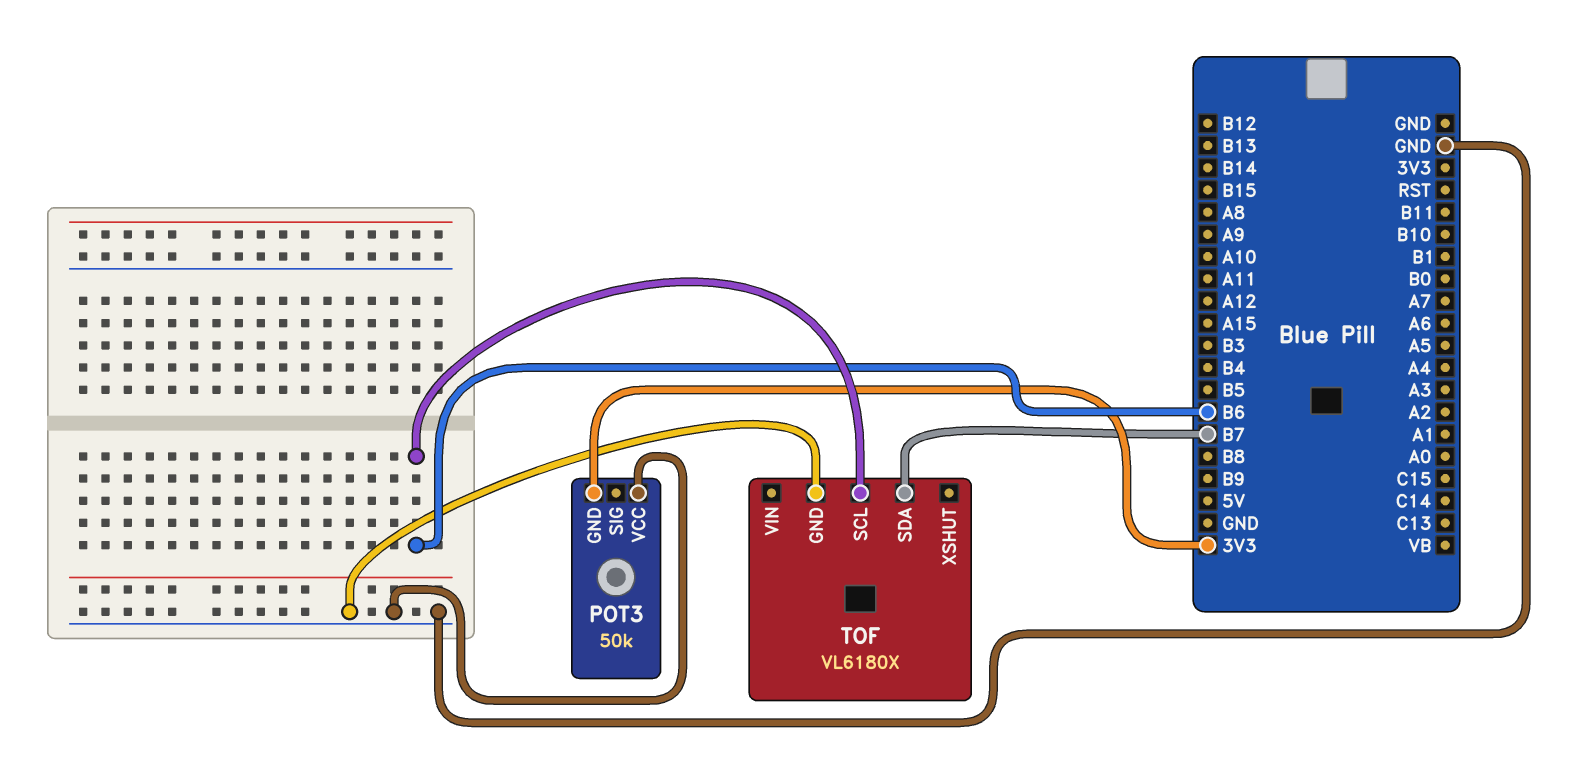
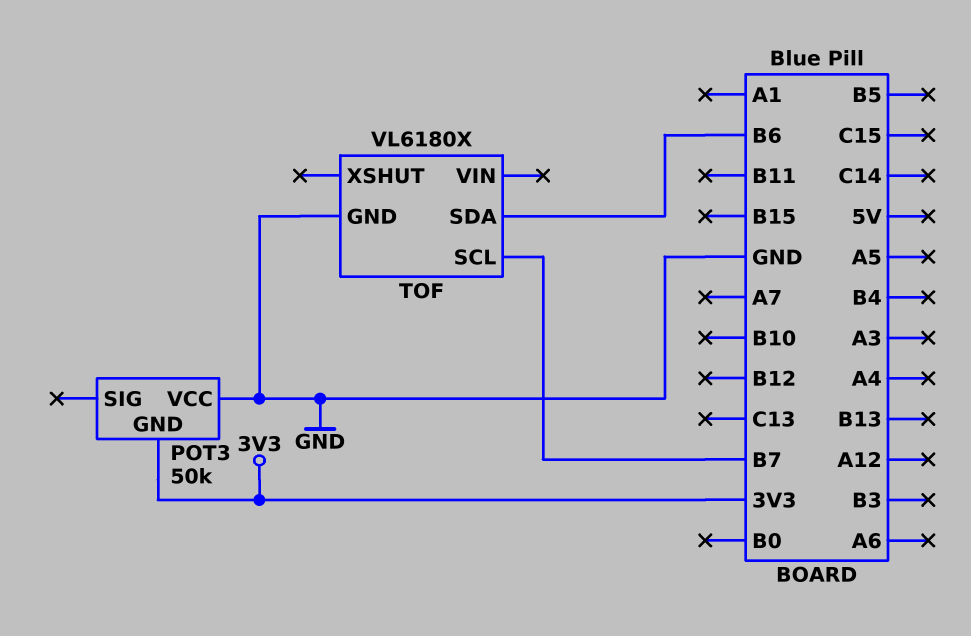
TOF pin SCL: B6 -> B7
TOF pin SDA: B7 -> B6

